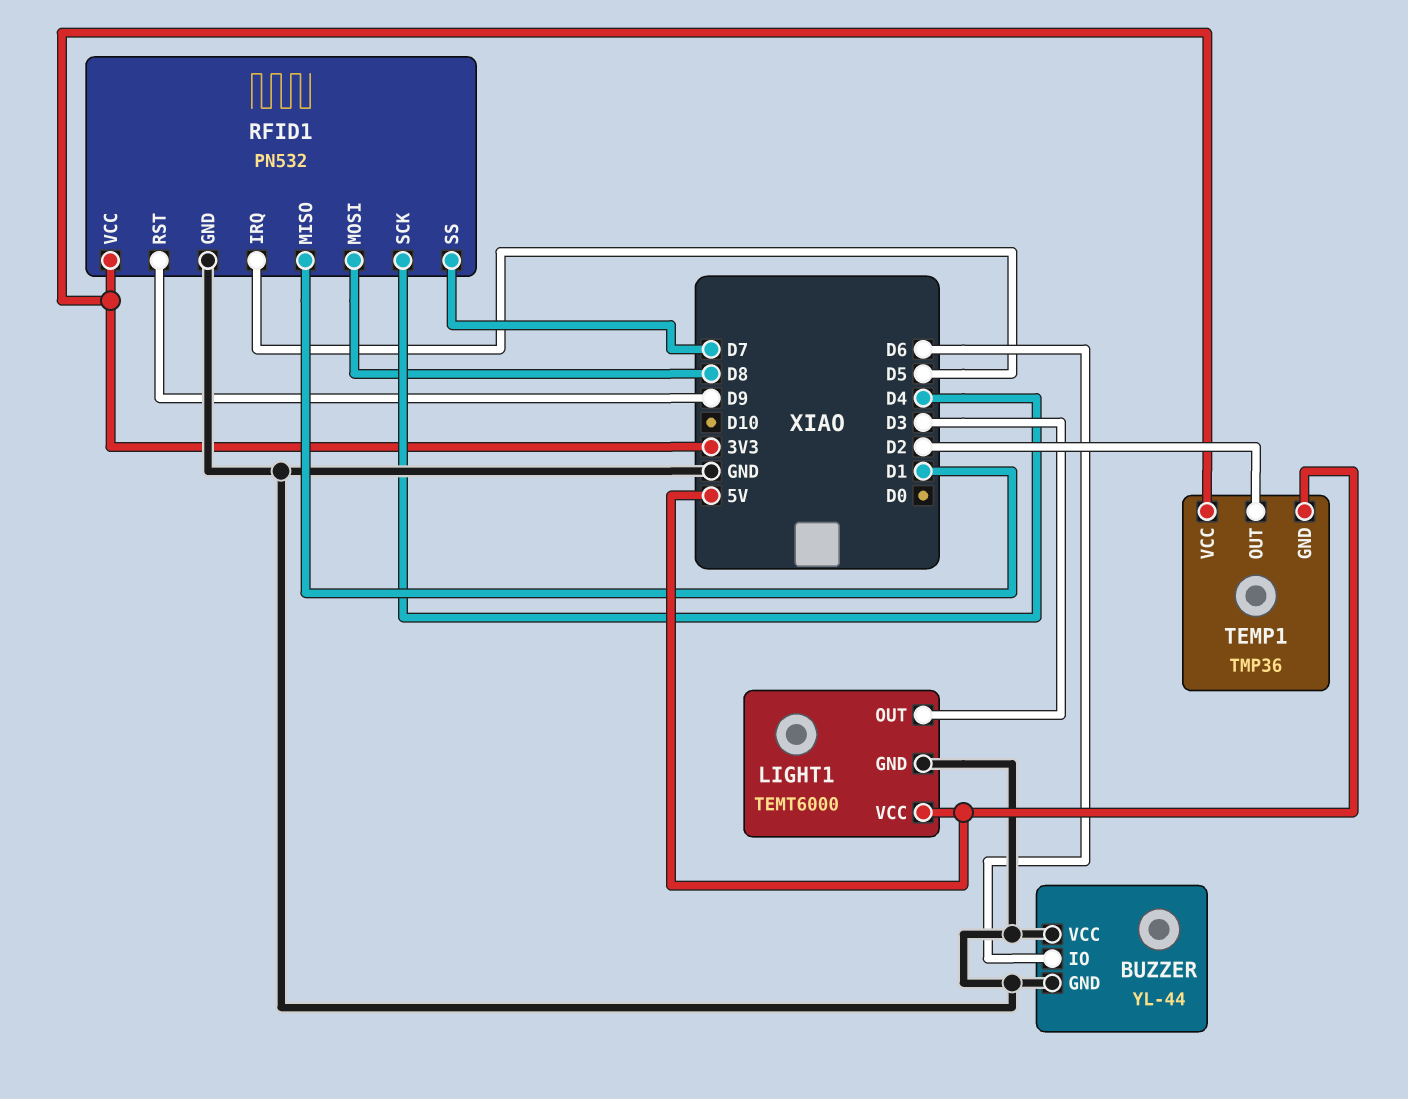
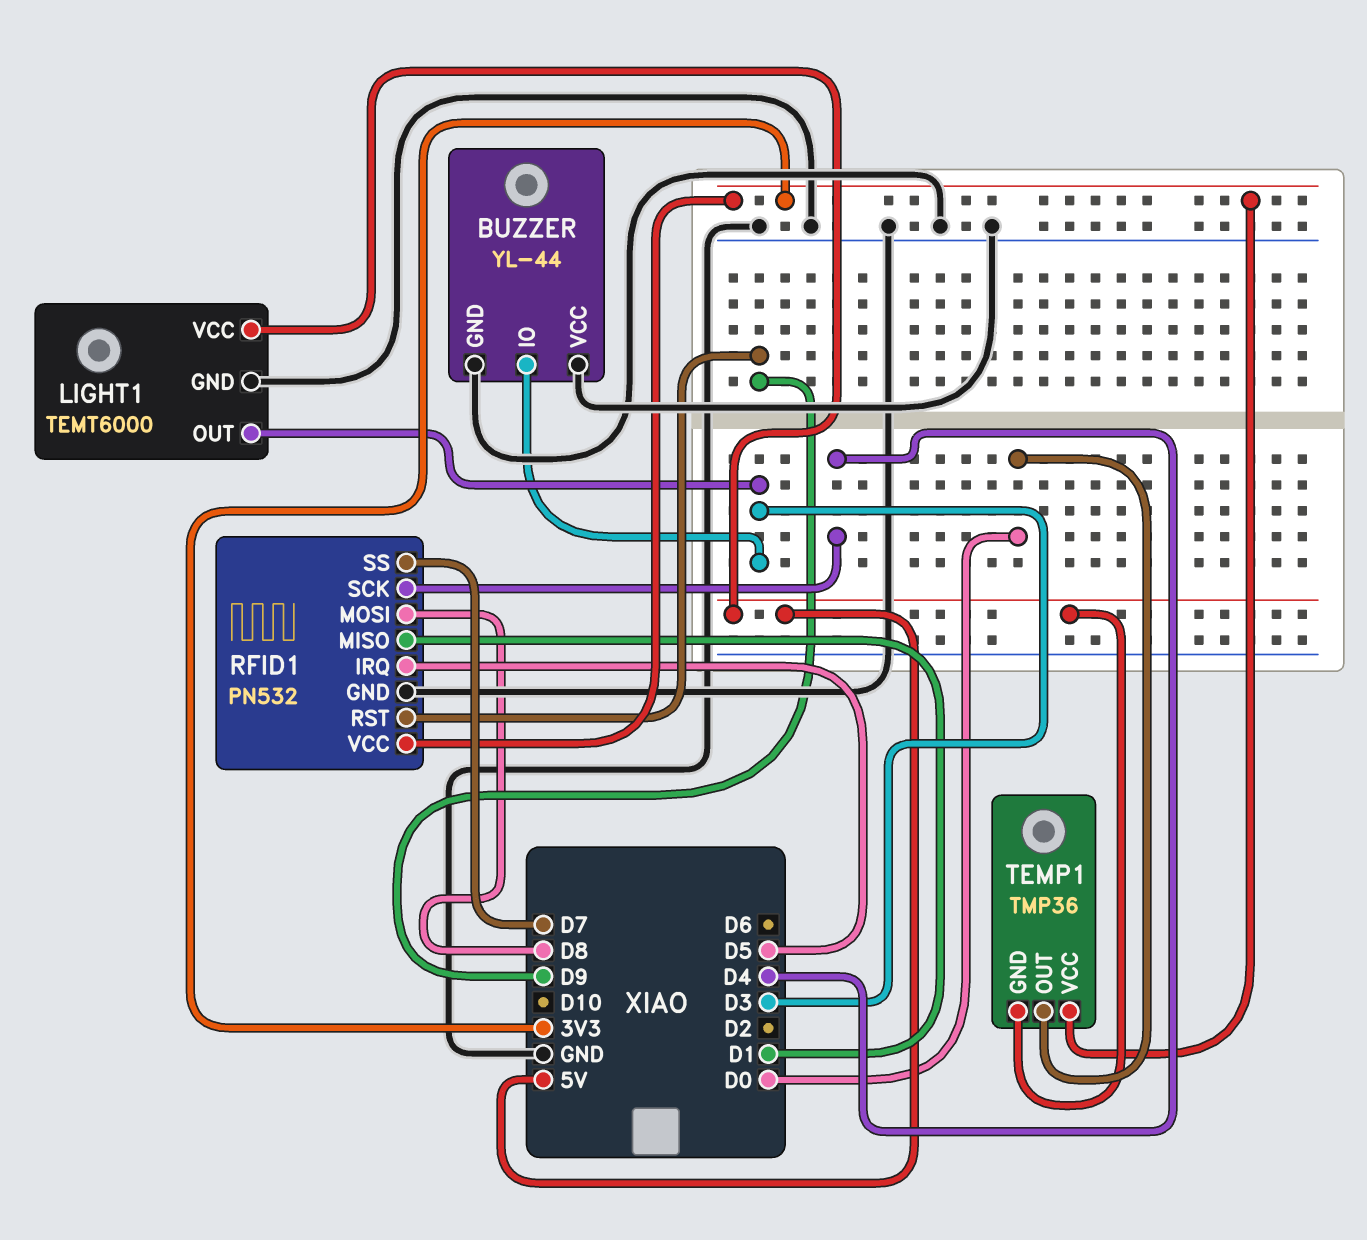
BUZZER pin IO: D6 -> D3
TEMP1 pin OUT: D2 -> D0

